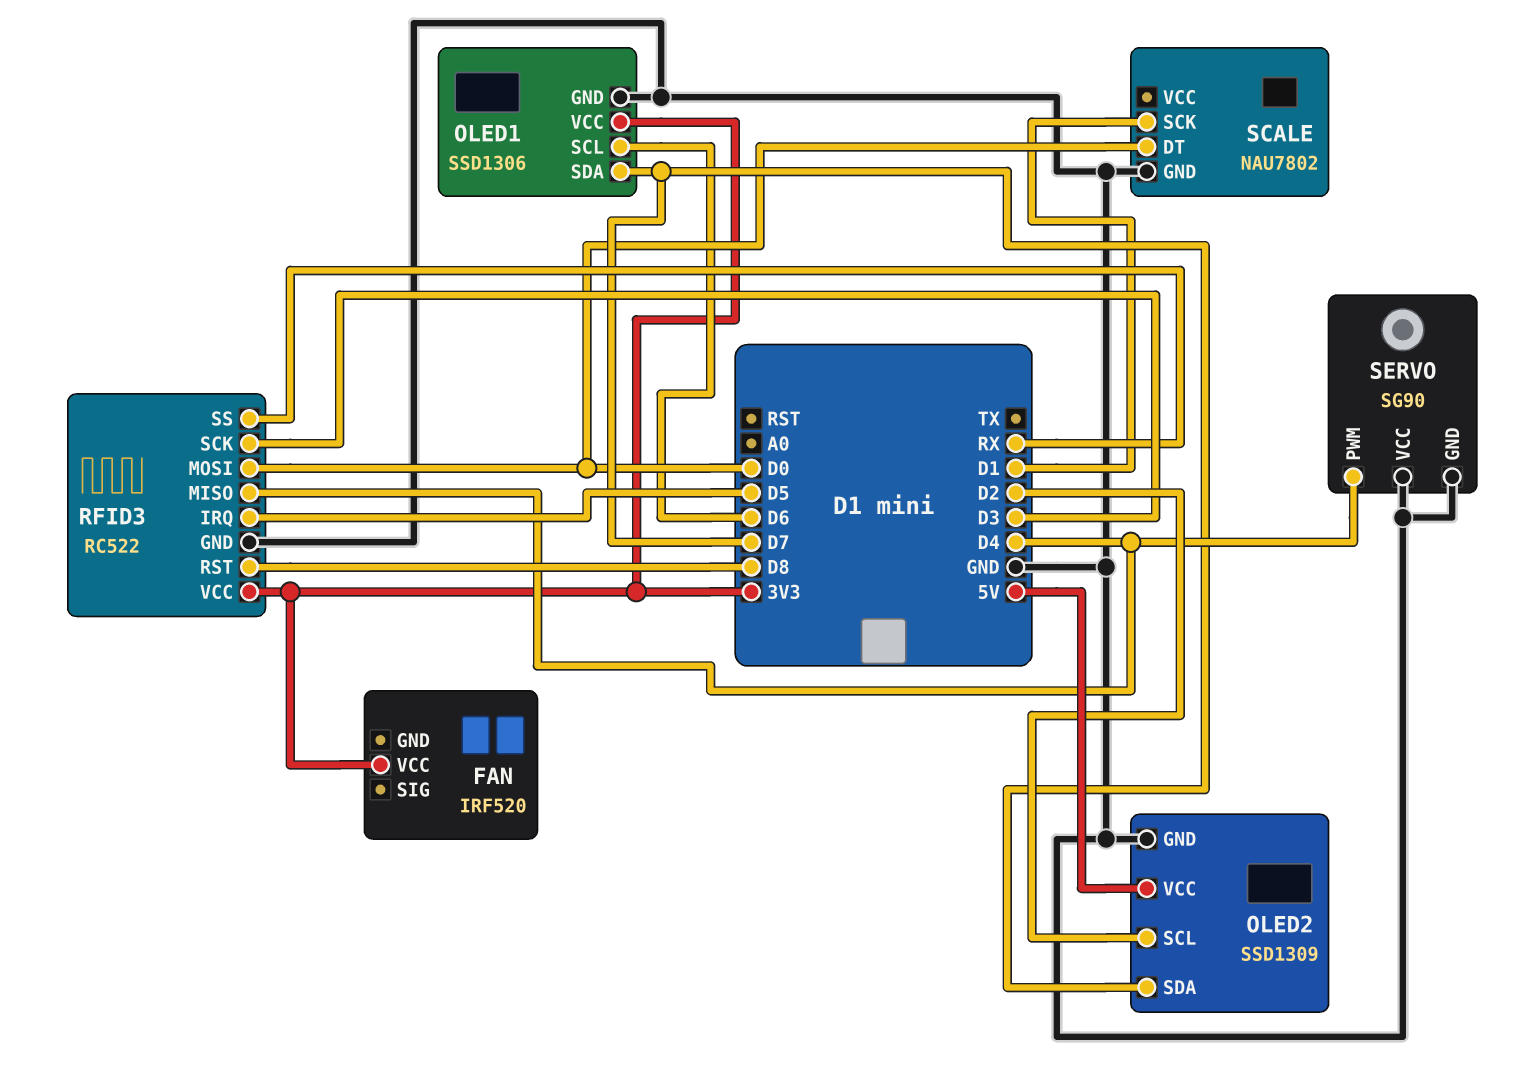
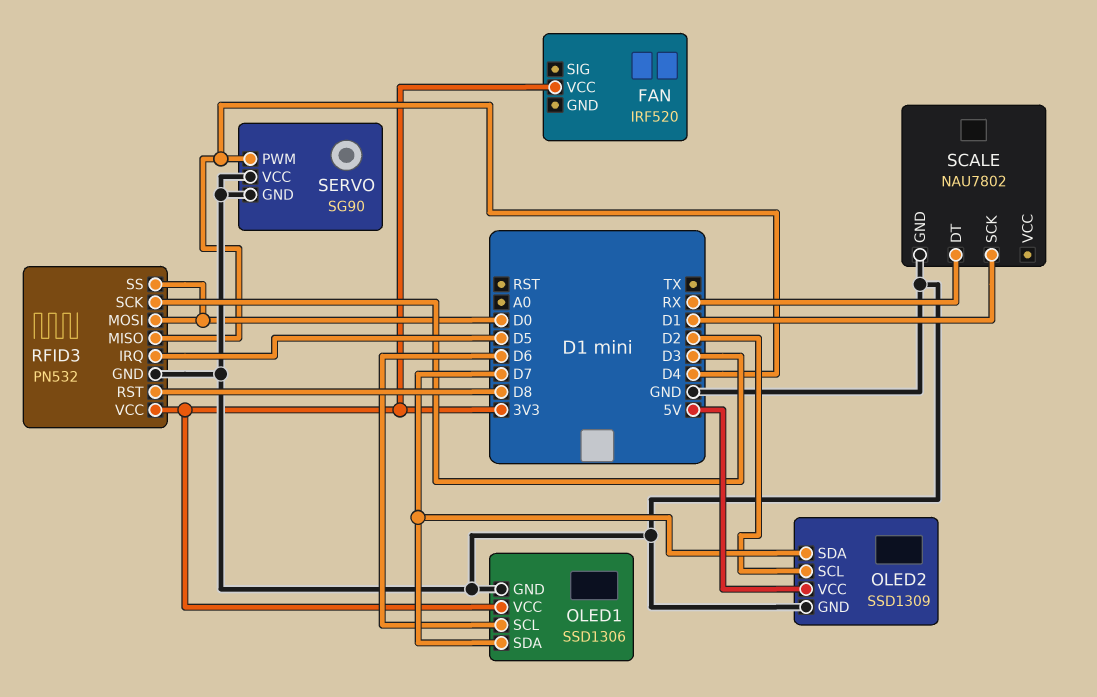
RFID3: RC522 -> PN532
RFID3 pin SS: RX -> D0
SCALE pin DT: D0 -> RX

